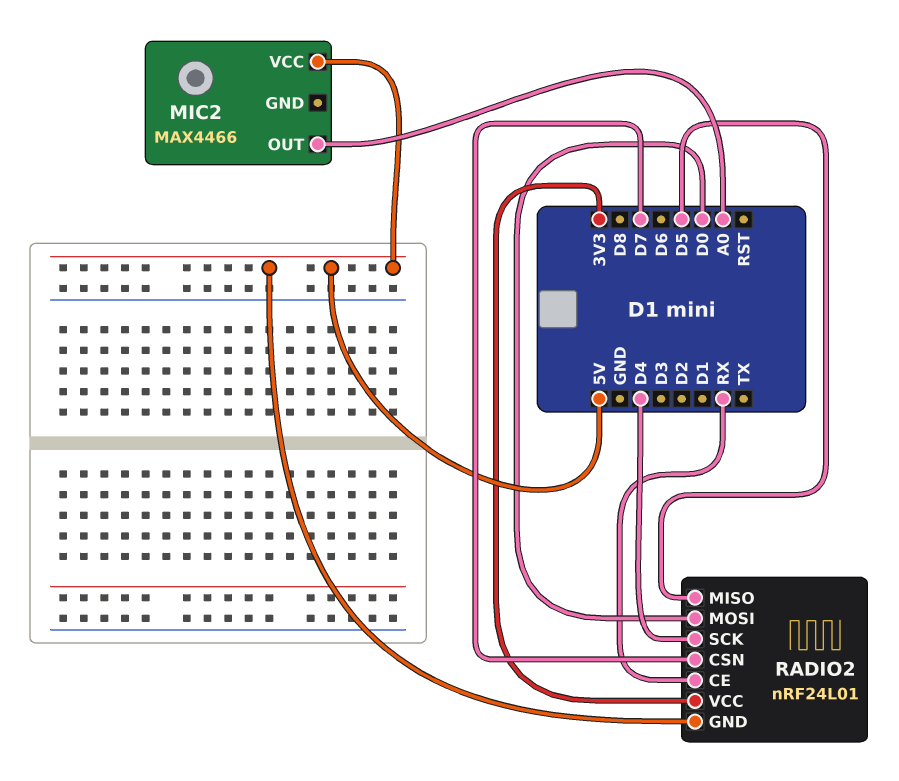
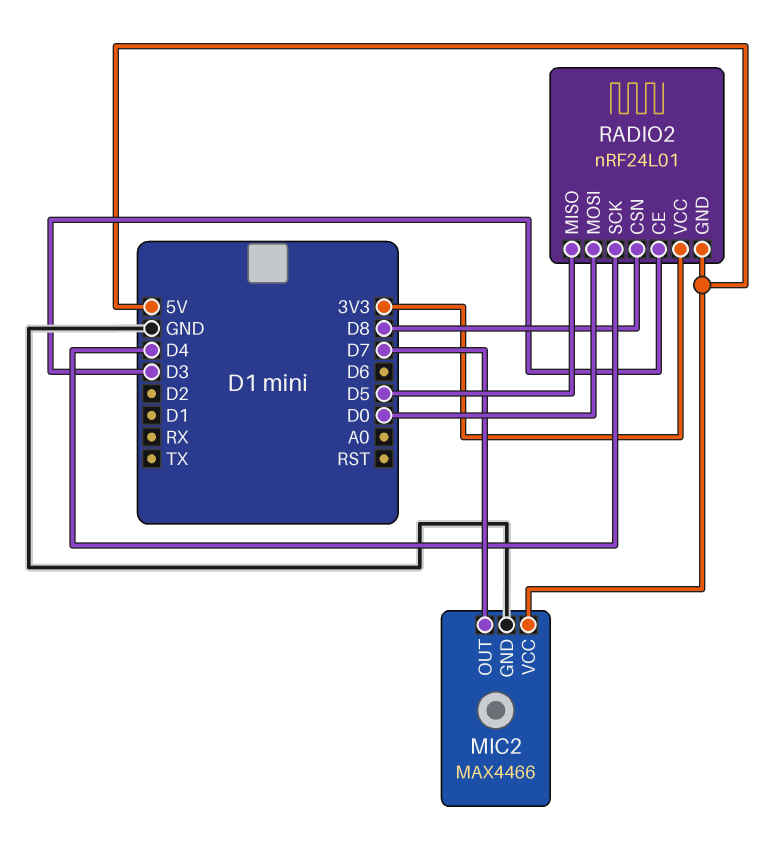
MIC2 pin GND: none -> GND
MIC2 pin OUT: A0 -> D7
RADIO2 pin CE: RX -> D3
RADIO2 pin CSN: D7 -> D8

